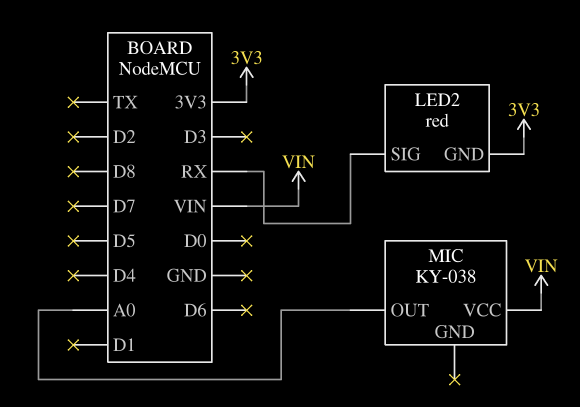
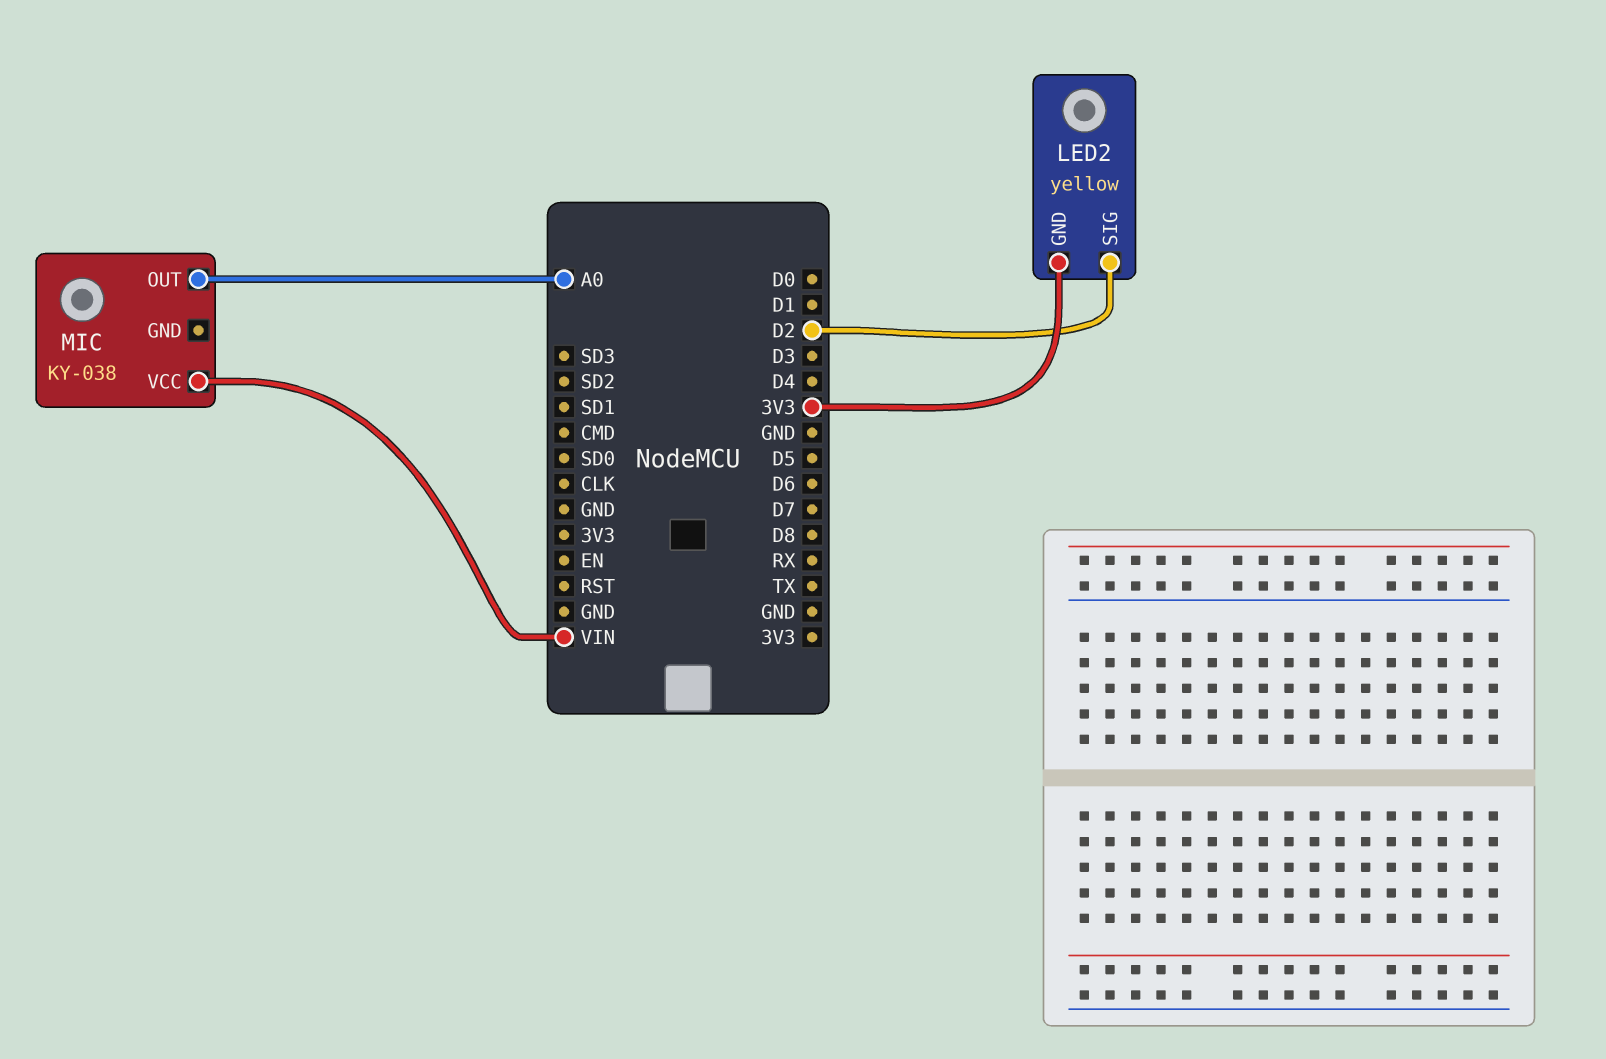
LED2: red -> yellow
LED2 pin SIG: RX -> D2

